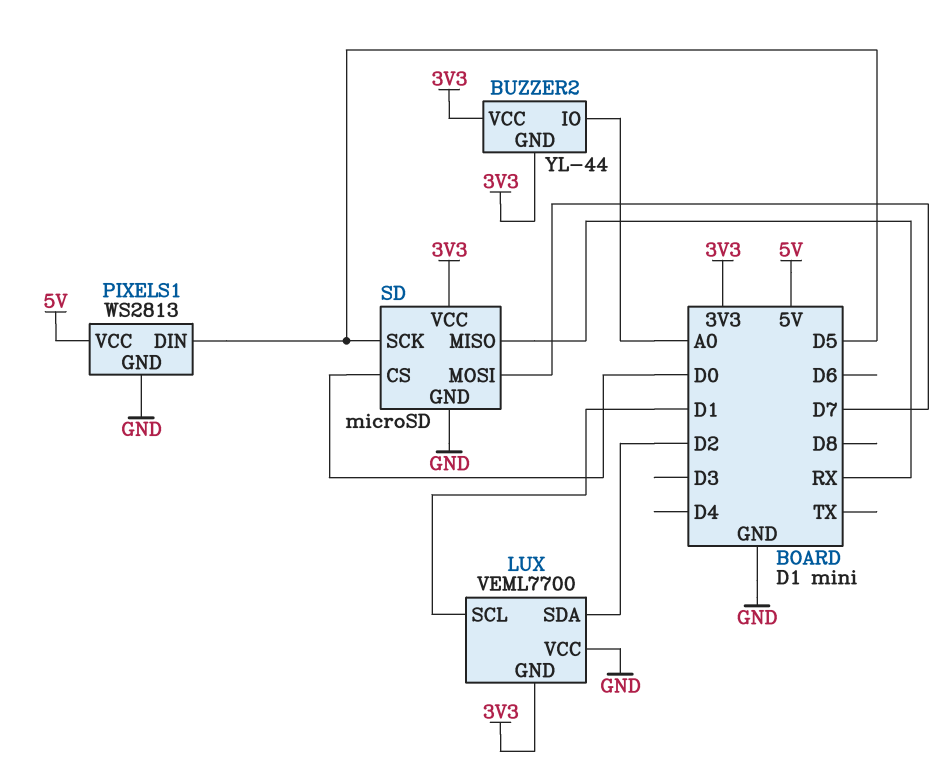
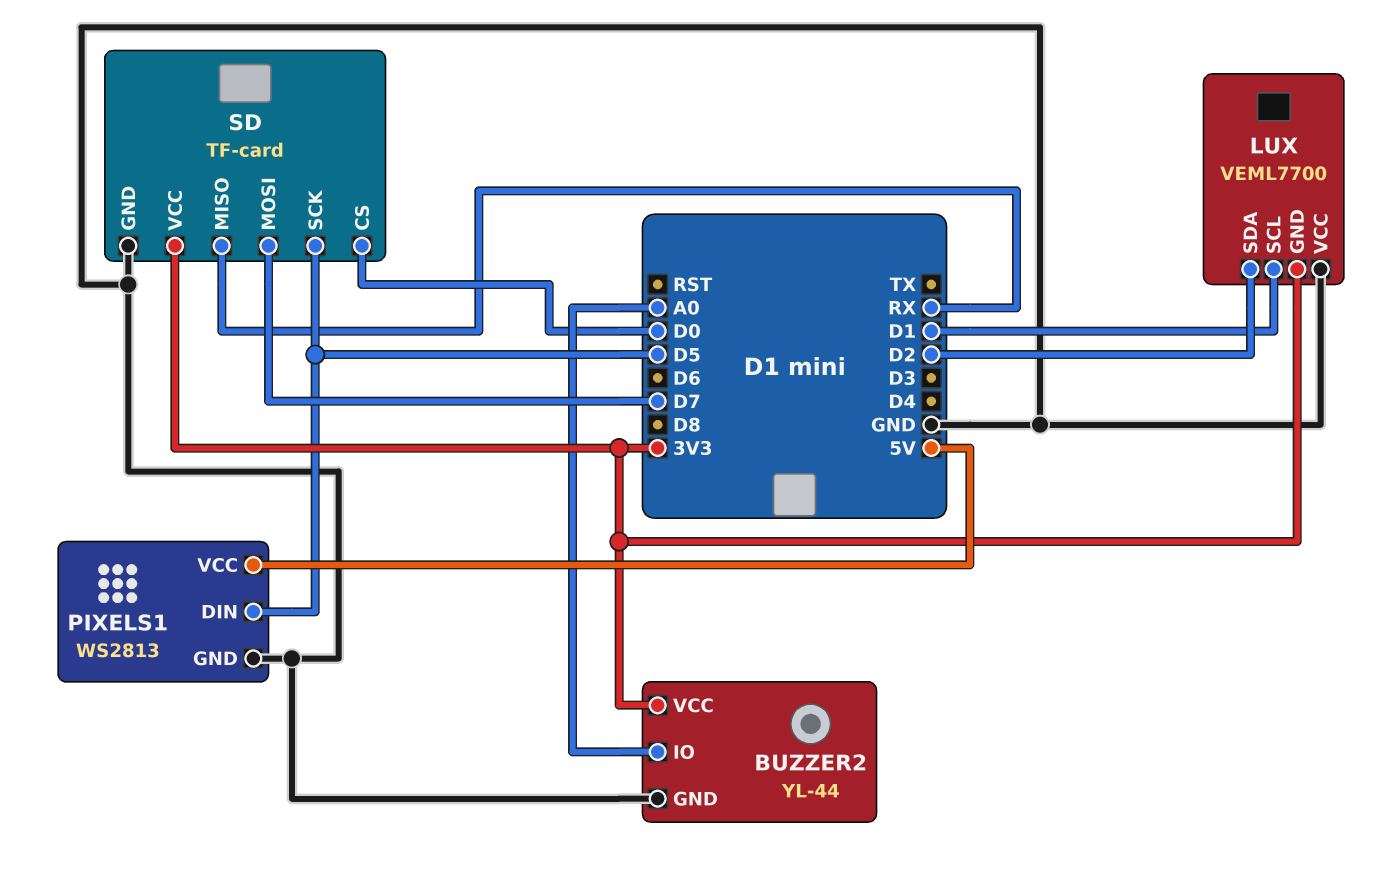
BUZZER2 pin GND: 3V3 -> GND
SD: microSD -> TF-card

